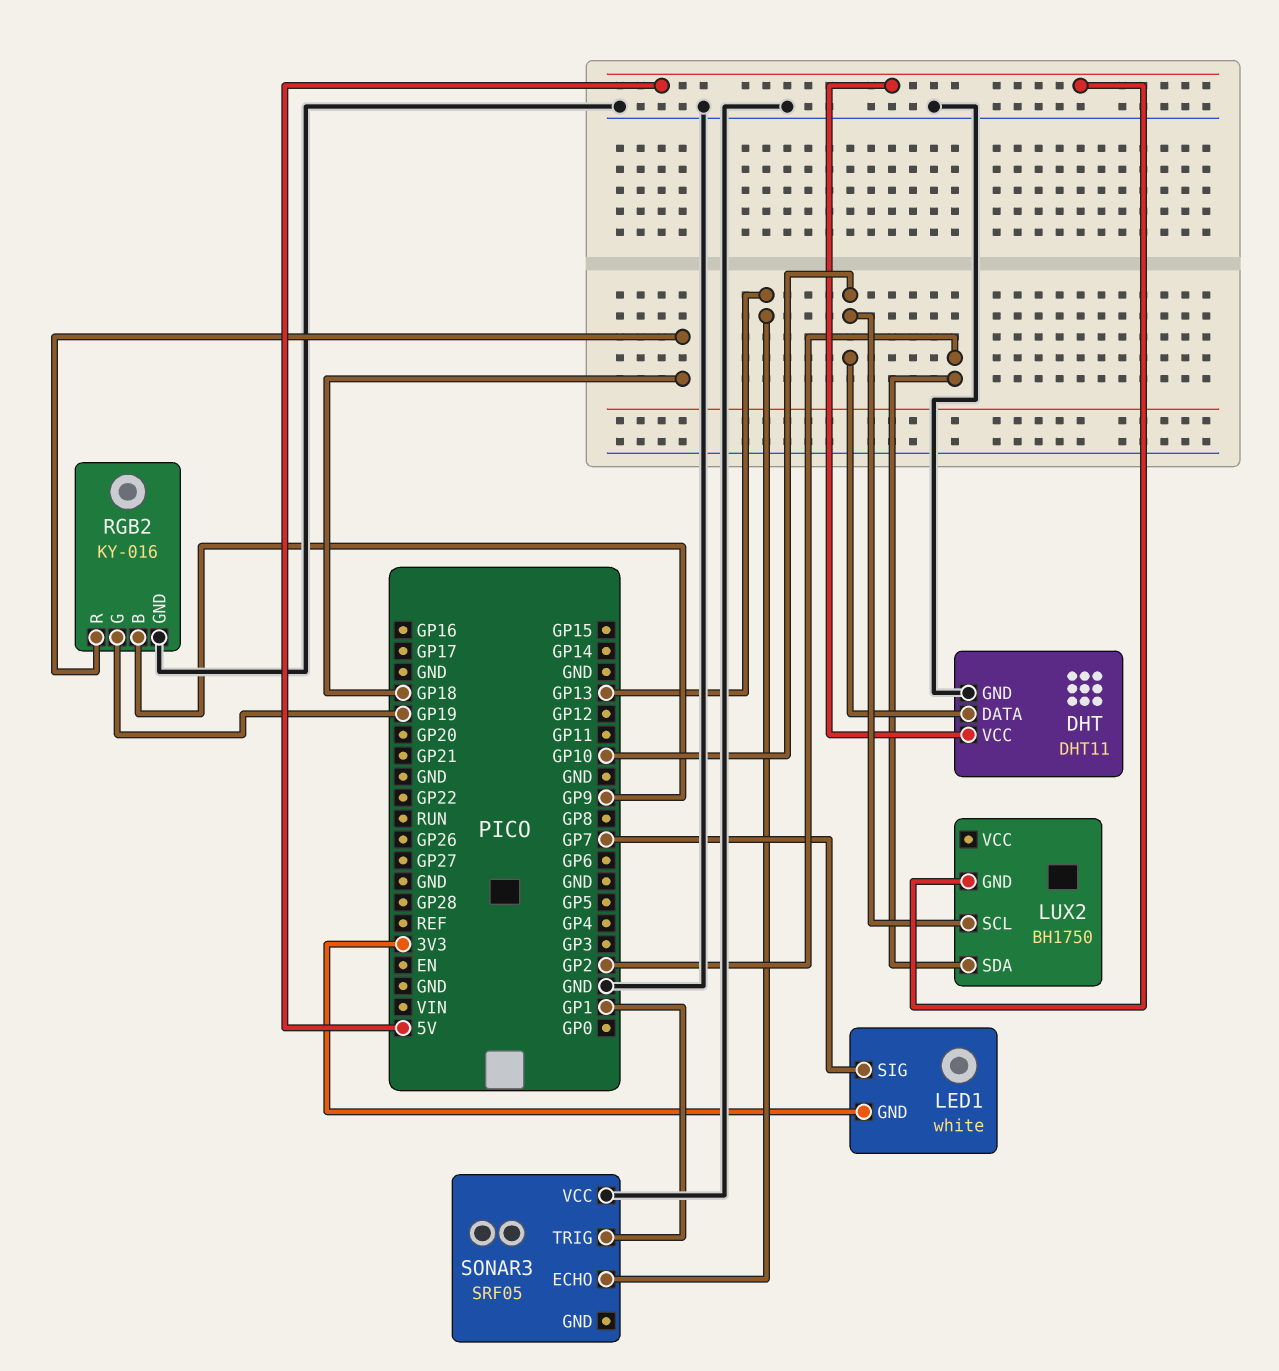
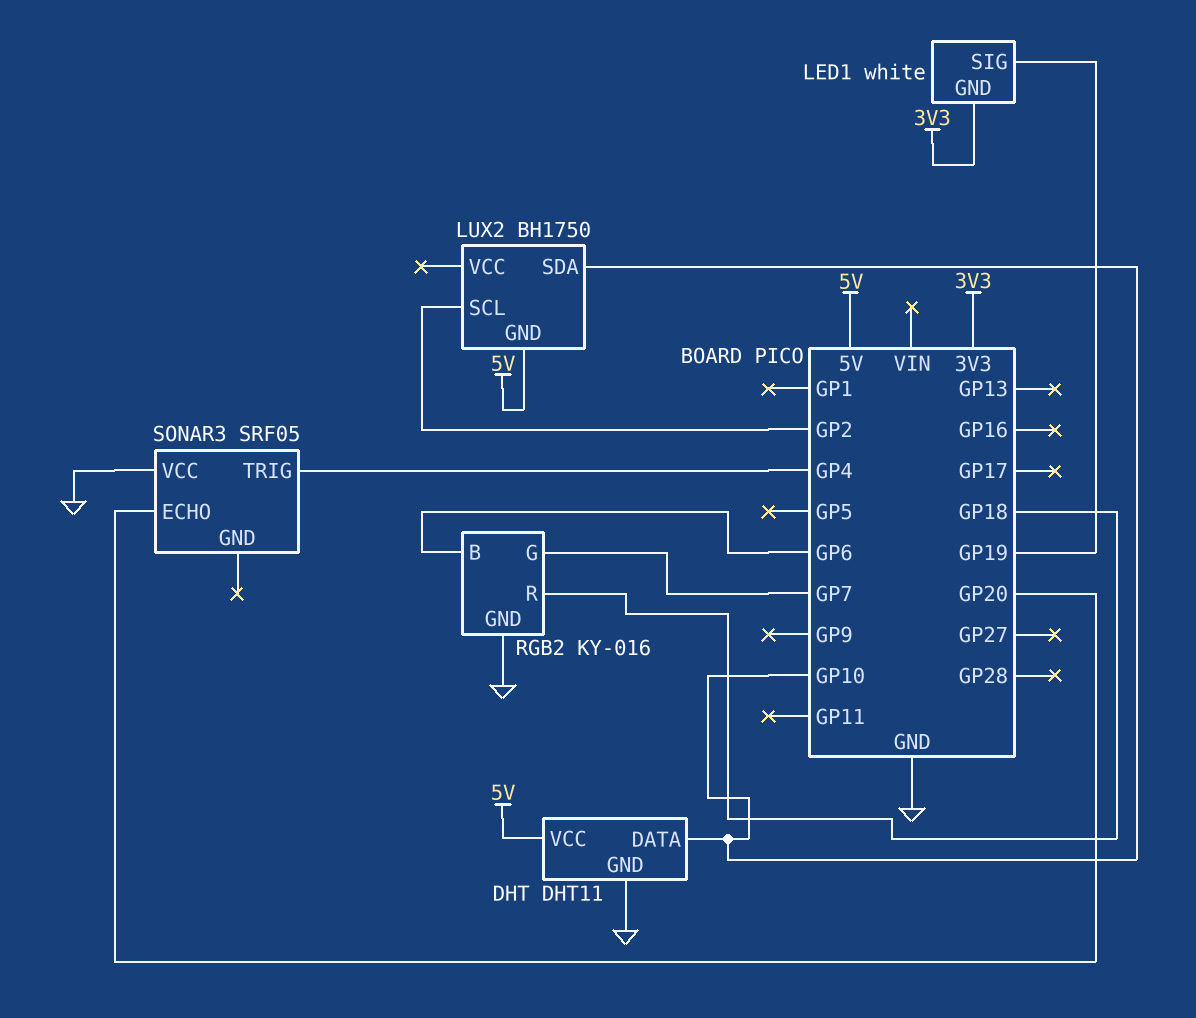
LED1 pin SIG: GP7 -> GP19
LUX2 pin SCL: GP10 -> GP2
LUX2 pin SDA: GP2 -> GP10
RGB2 pin B: GP9 -> GP6
RGB2 pin G: GP19 -> GP7
SONAR3 pin ECHO: GP13 -> GP20
SONAR3 pin TRIG: GP1 -> GP4

